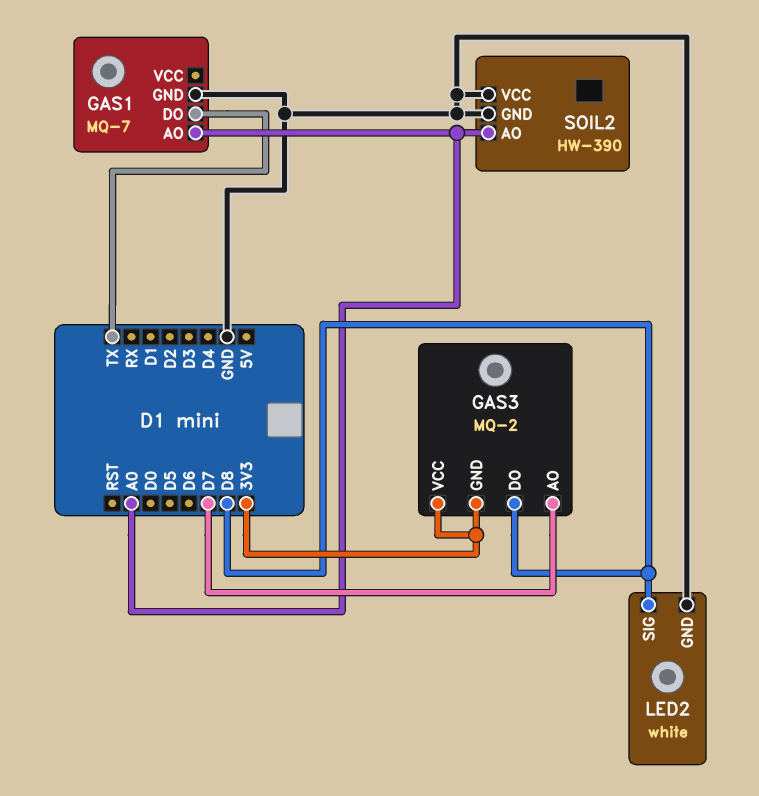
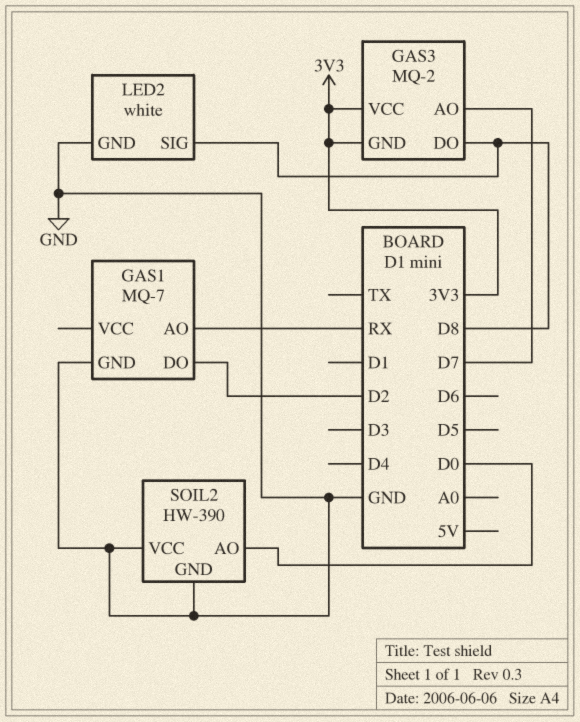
GAS1 pin AO: A0 -> RX
GAS1 pin DO: TX -> D2
SOIL2 pin AO: A0 -> D0

